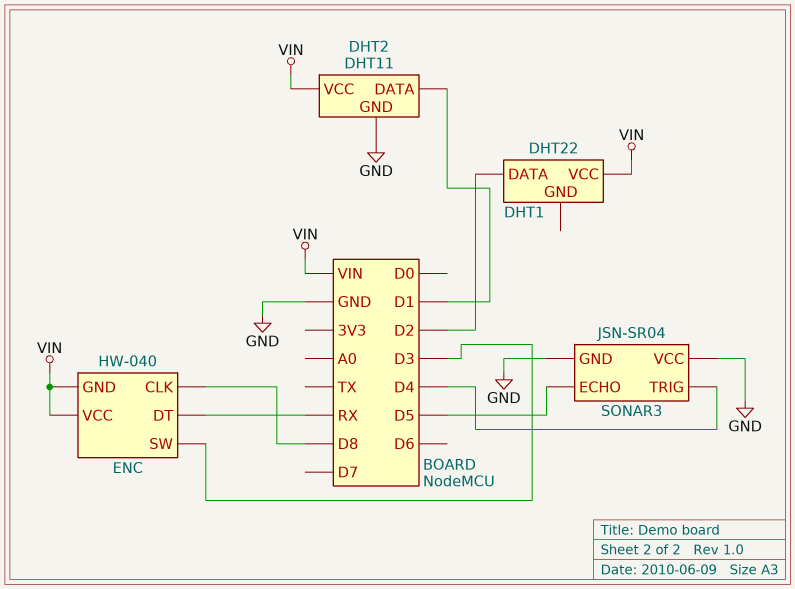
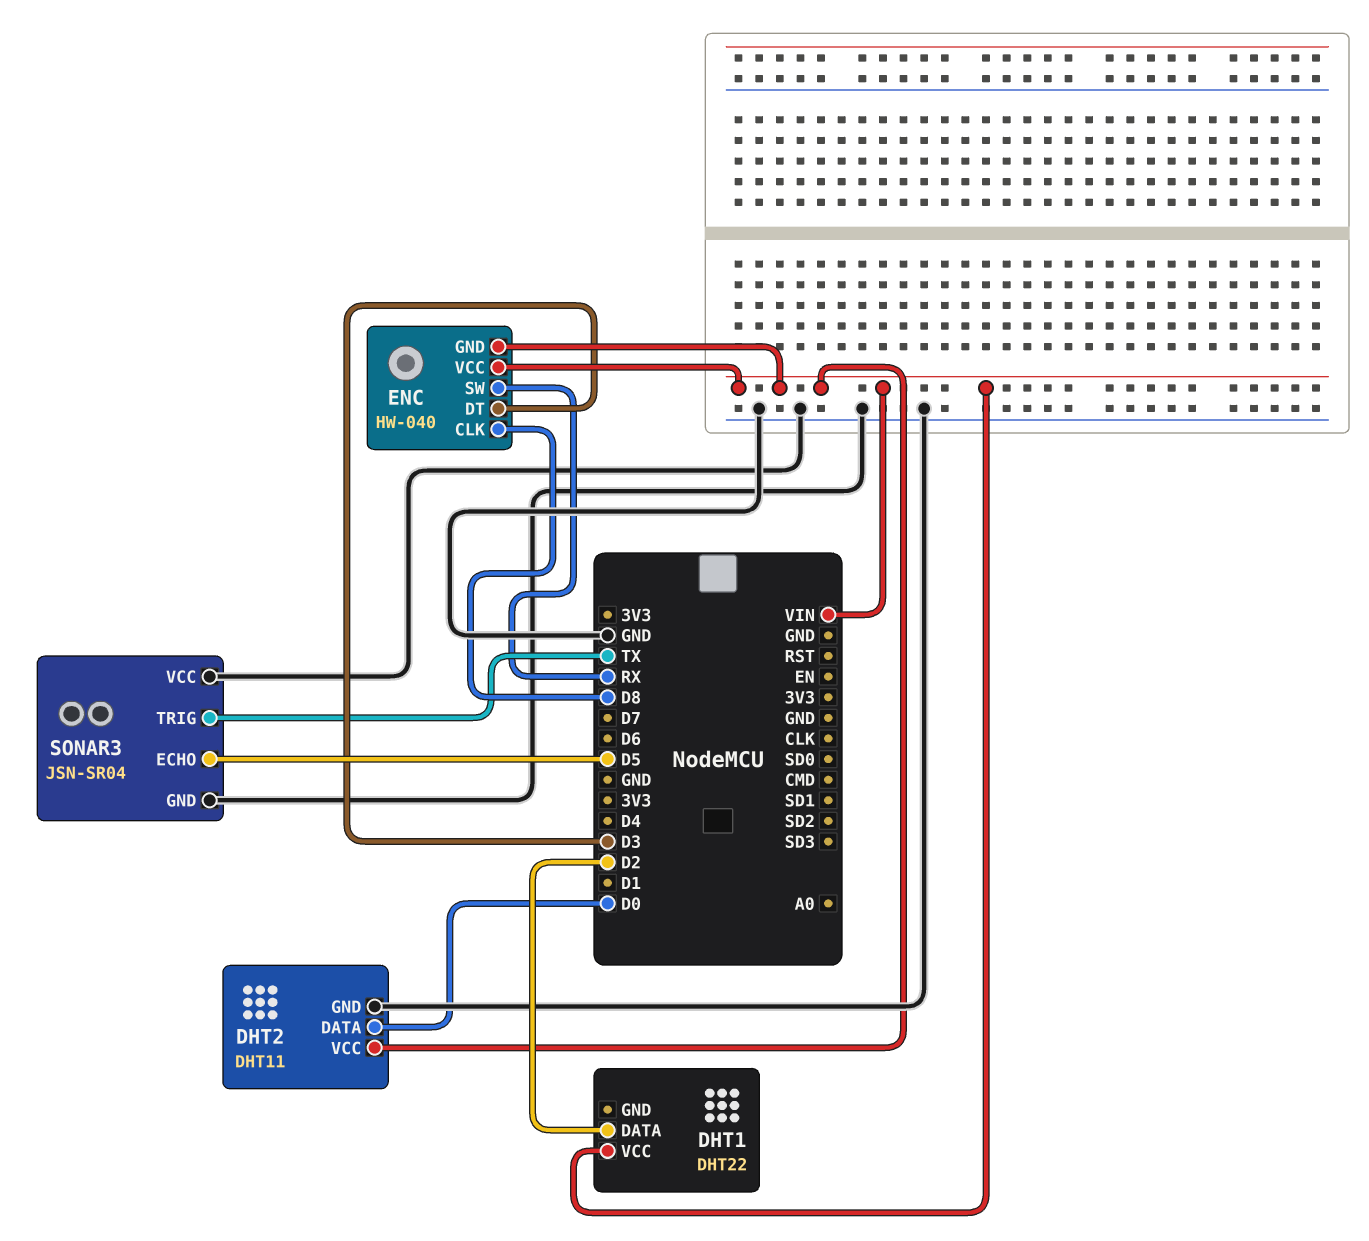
DHT2 pin DATA: D1 -> D0
ENC pin DT: RX -> D3
ENC pin SW: D3 -> RX
SONAR3 pin TRIG: D4 -> TX

